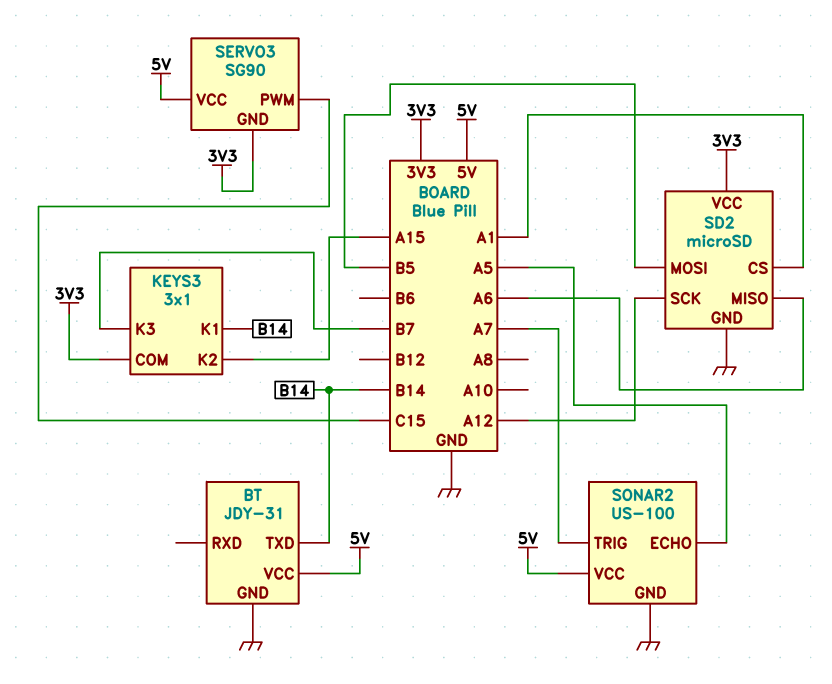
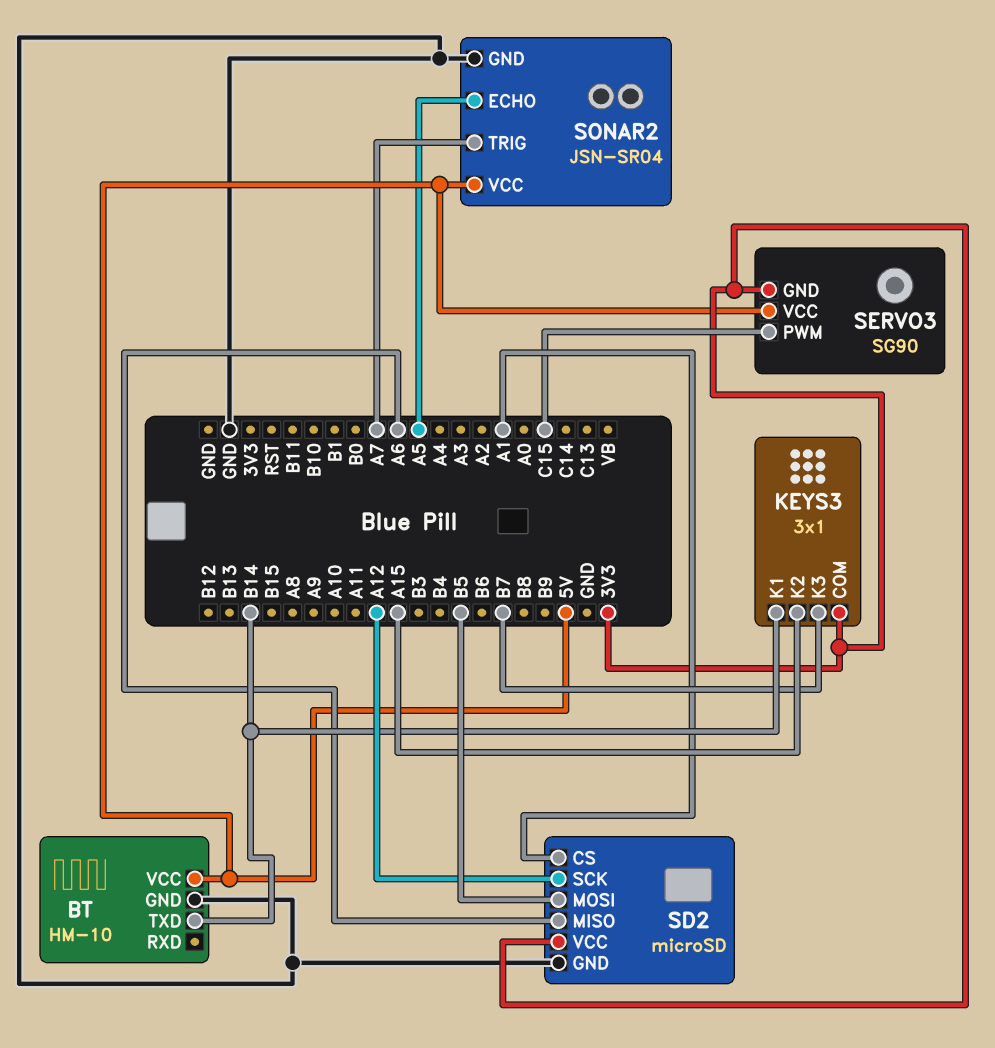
BT: JDY-31 -> HM-10
SONAR2: US-100 -> JSN-SR04

